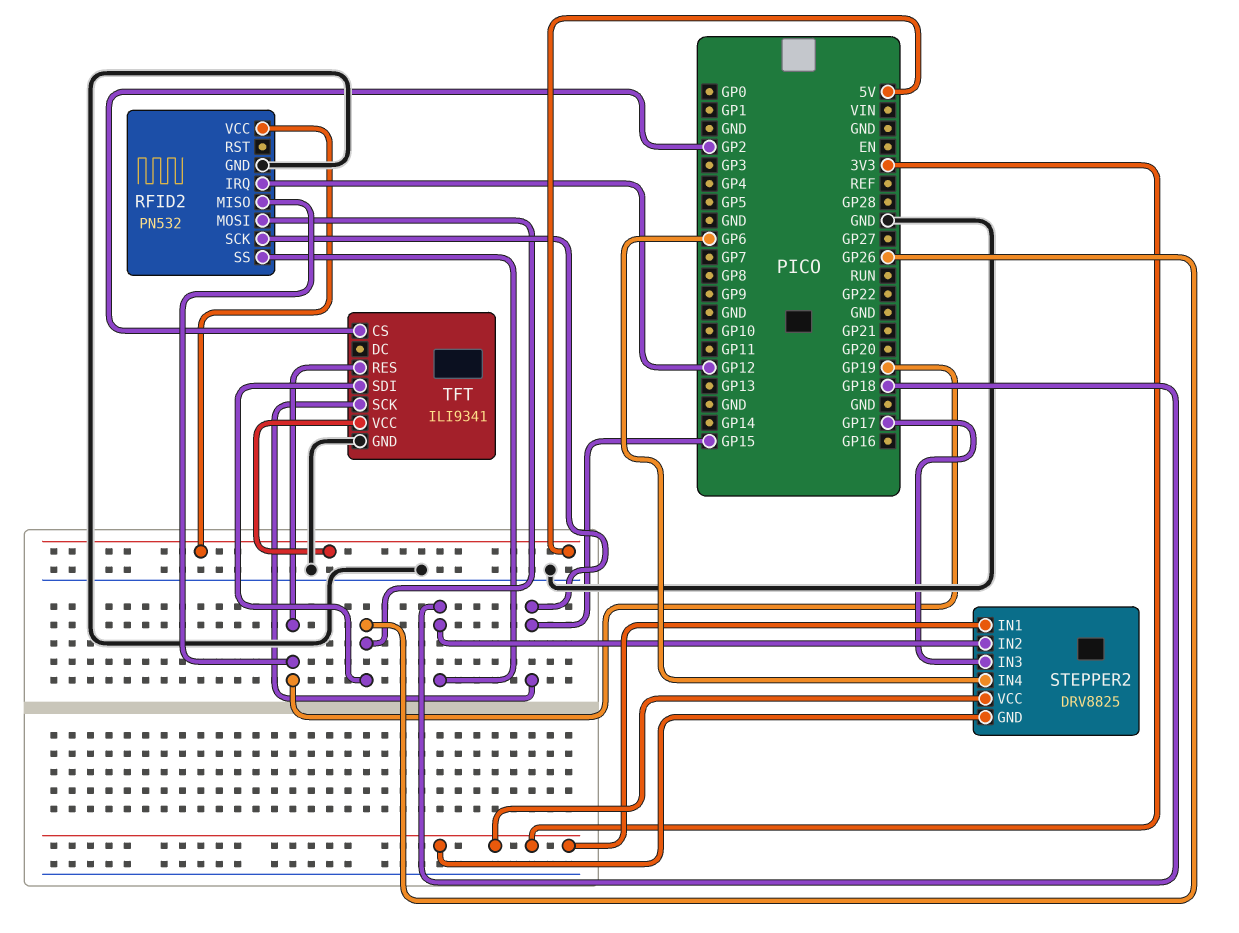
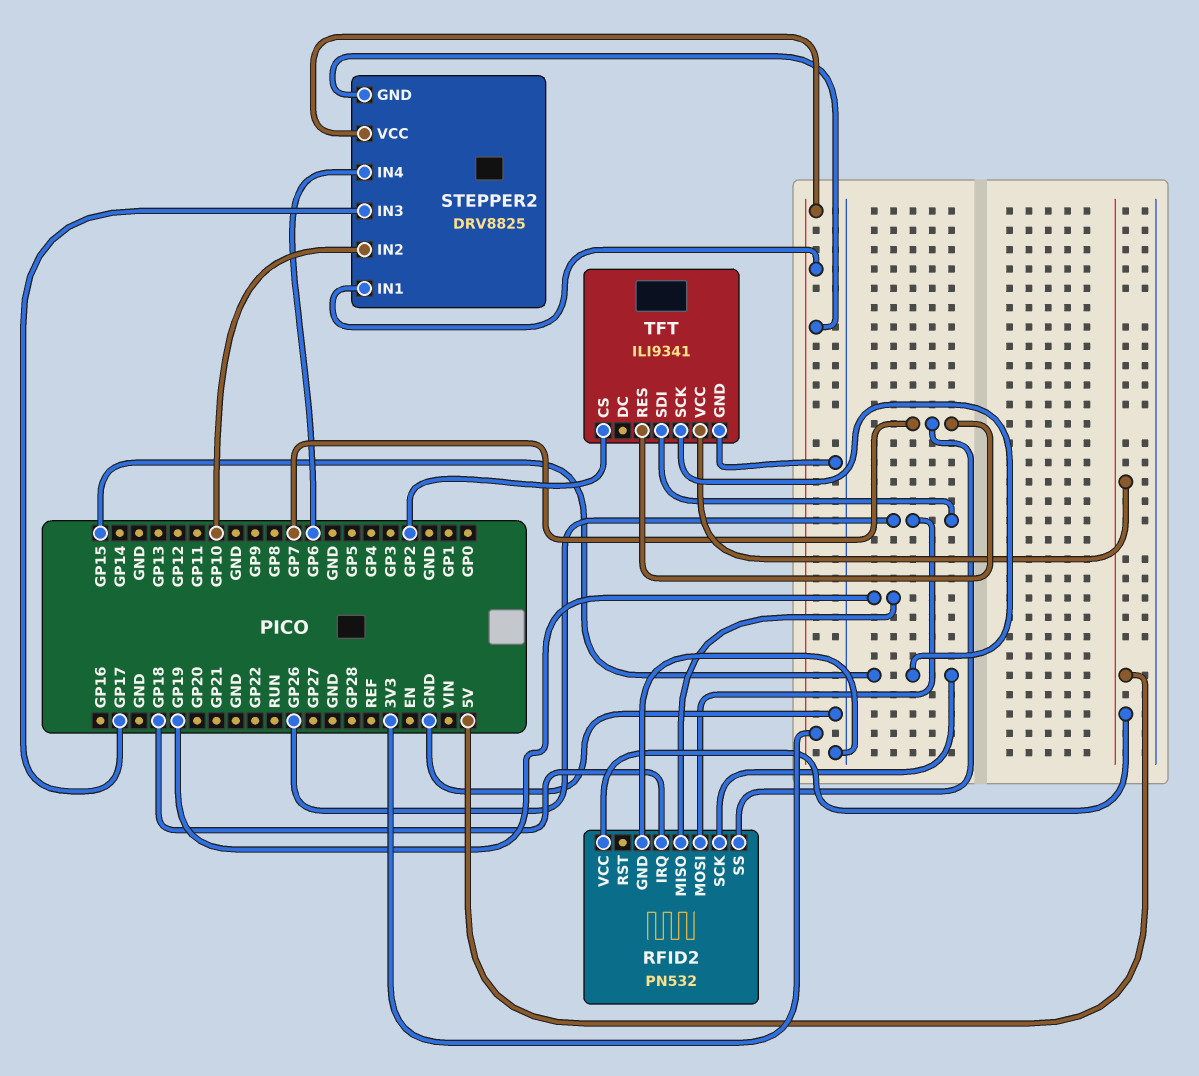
RFID2 pin IRQ: GP12 -> GP18
RFID2 pin SS: GP18 -> GP7
STEPPER2 pin IN2: GP18 -> GP10
TFT pin RES: GP19 -> GP7

